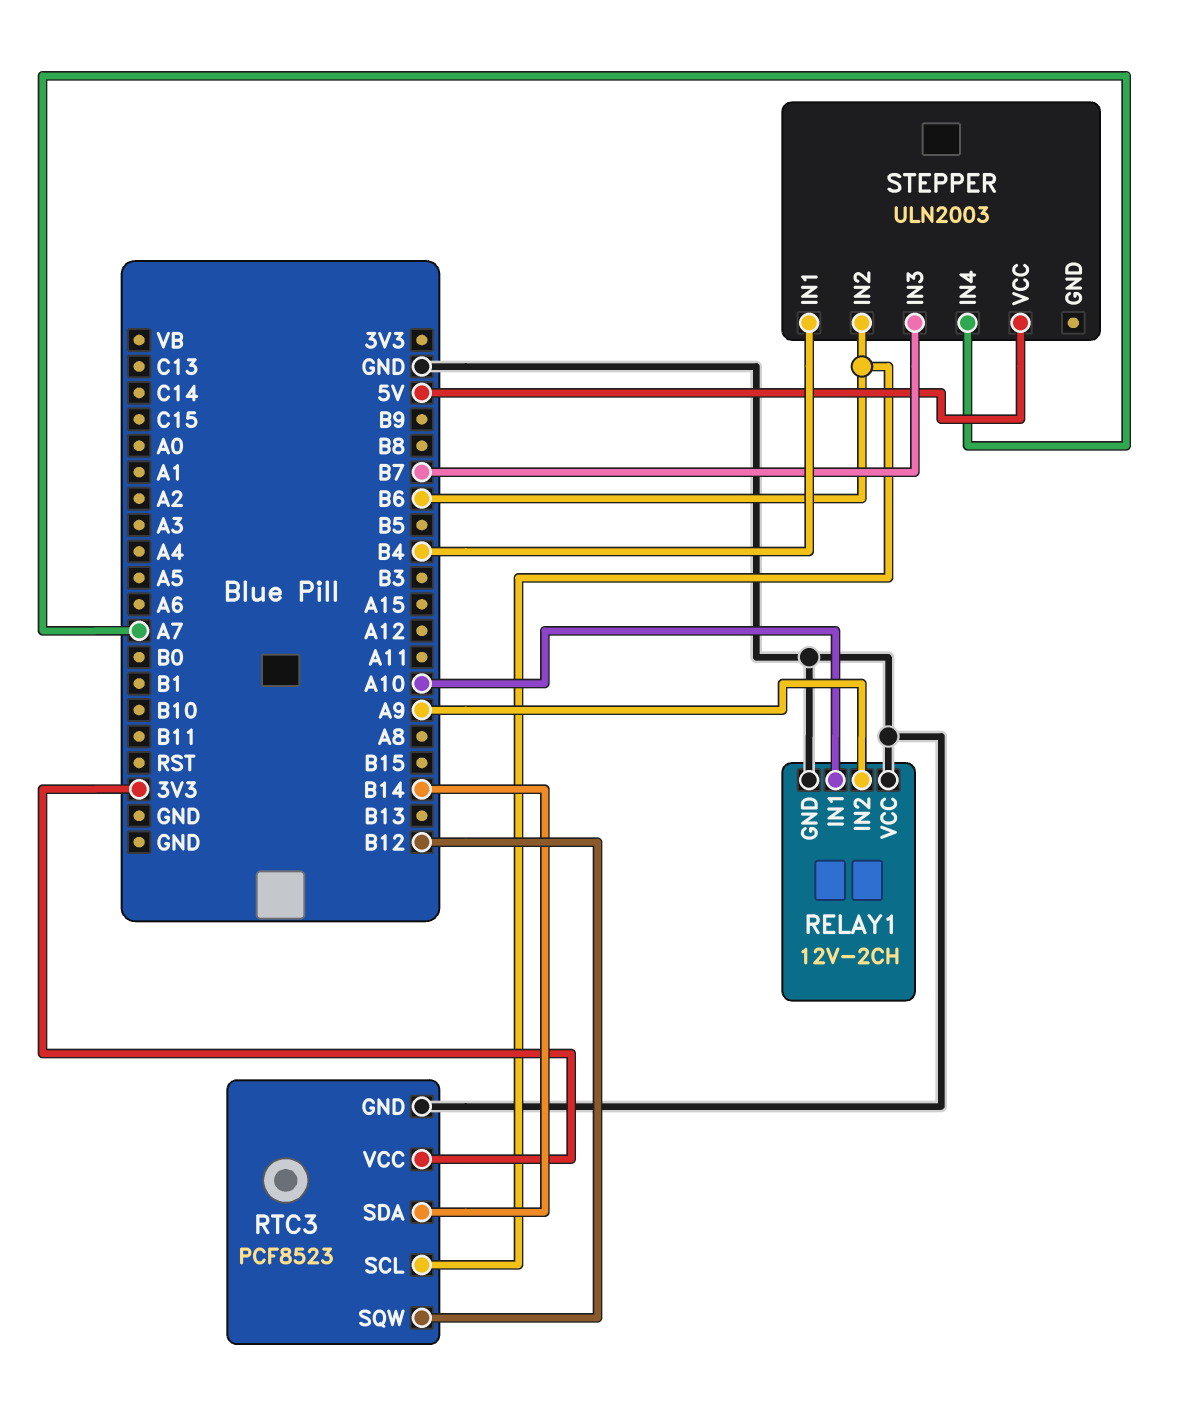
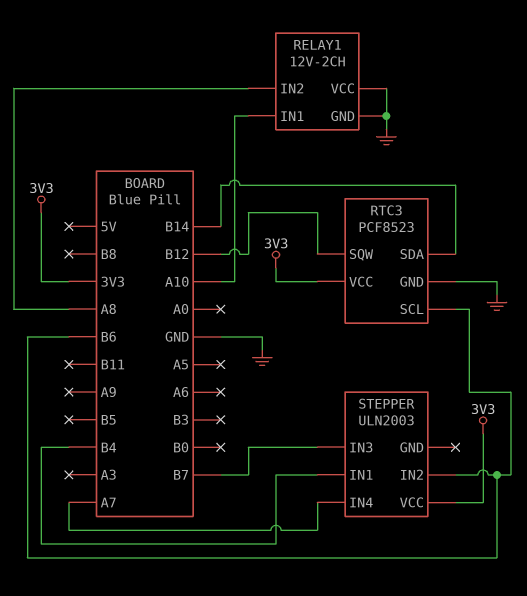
RELAY1 pin IN2: A9 -> A8
STEPPER pin VCC: 5V -> 3V3

